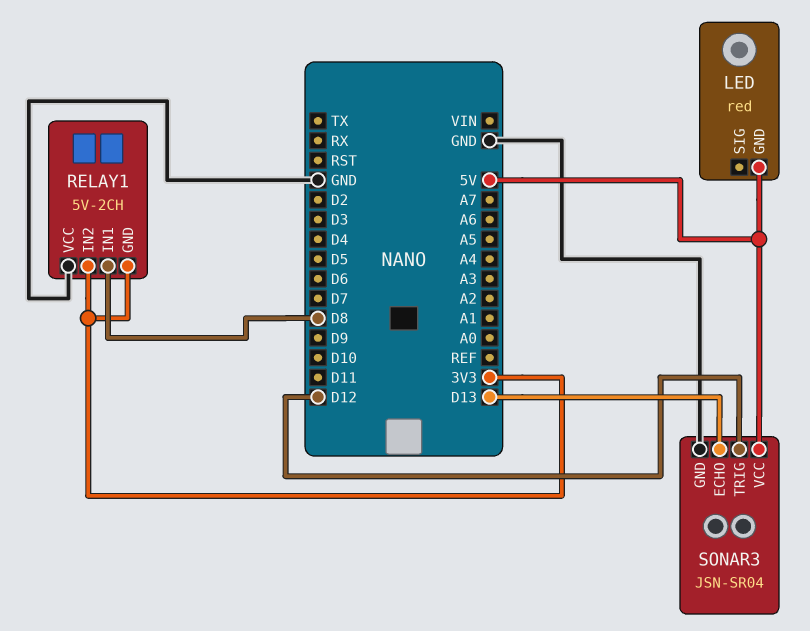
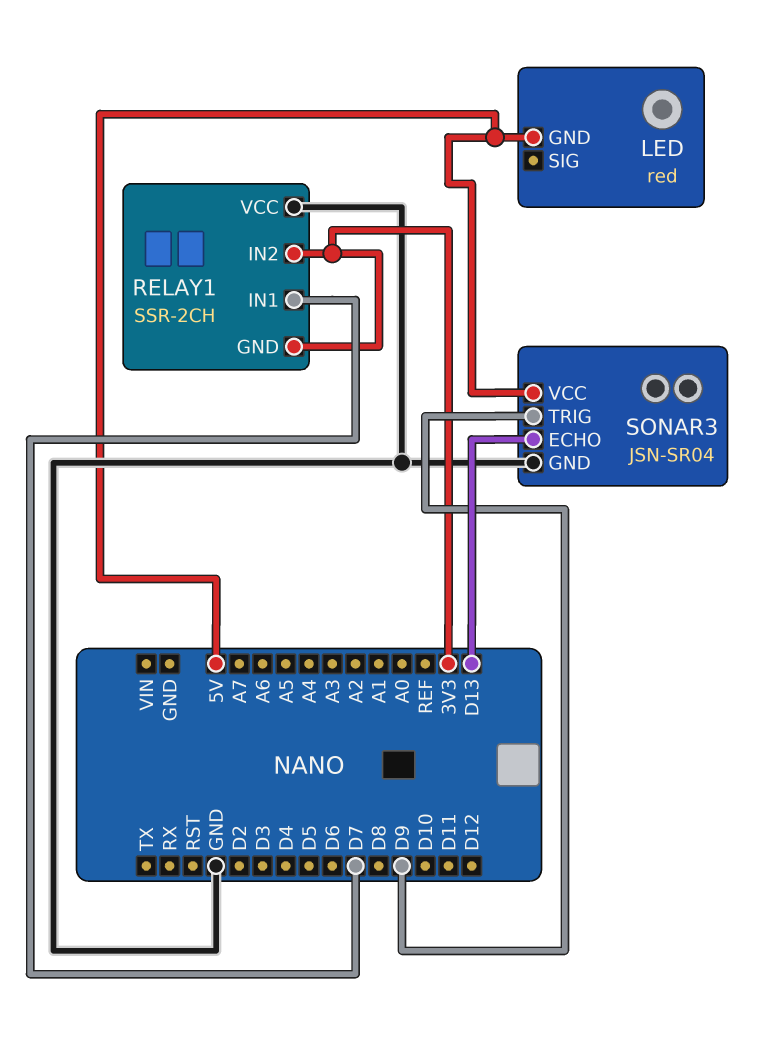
RELAY1: 5V-2CH -> SSR-2CH
RELAY1 pin IN1: D8 -> D7
SONAR3 pin TRIG: D12 -> D9

